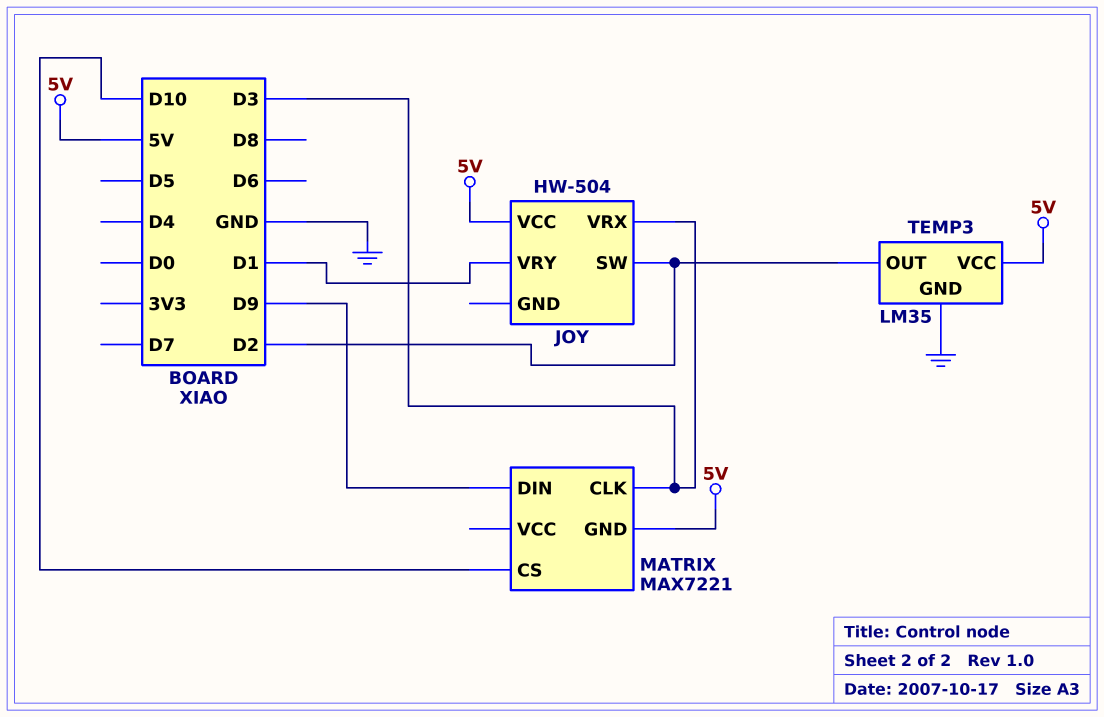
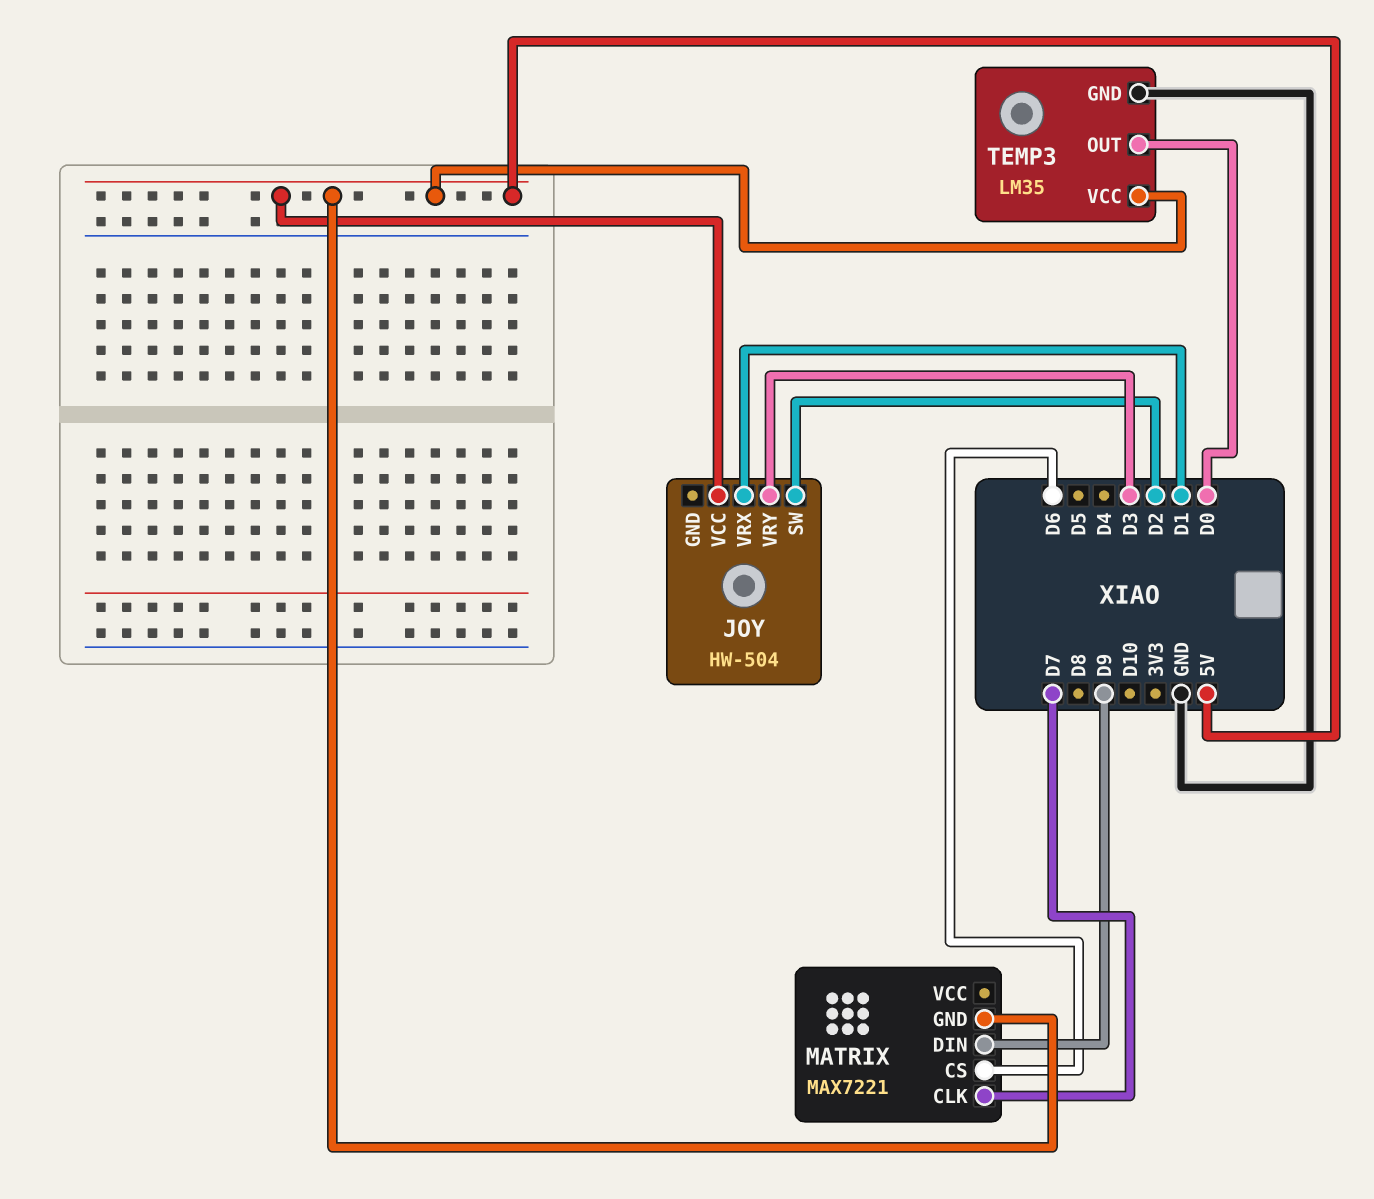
JOY pin VRX: D3 -> D1
JOY pin VRY: D1 -> D3
MATRIX pin CLK: D3 -> D7
MATRIX pin CS: D10 -> D6
TEMP3 pin OUT: D2 -> D0

